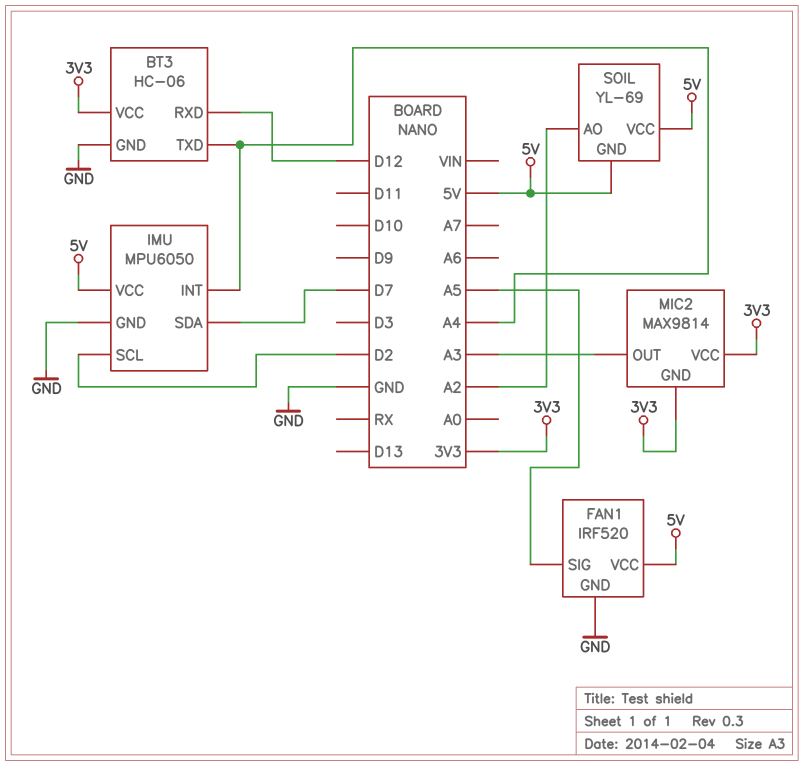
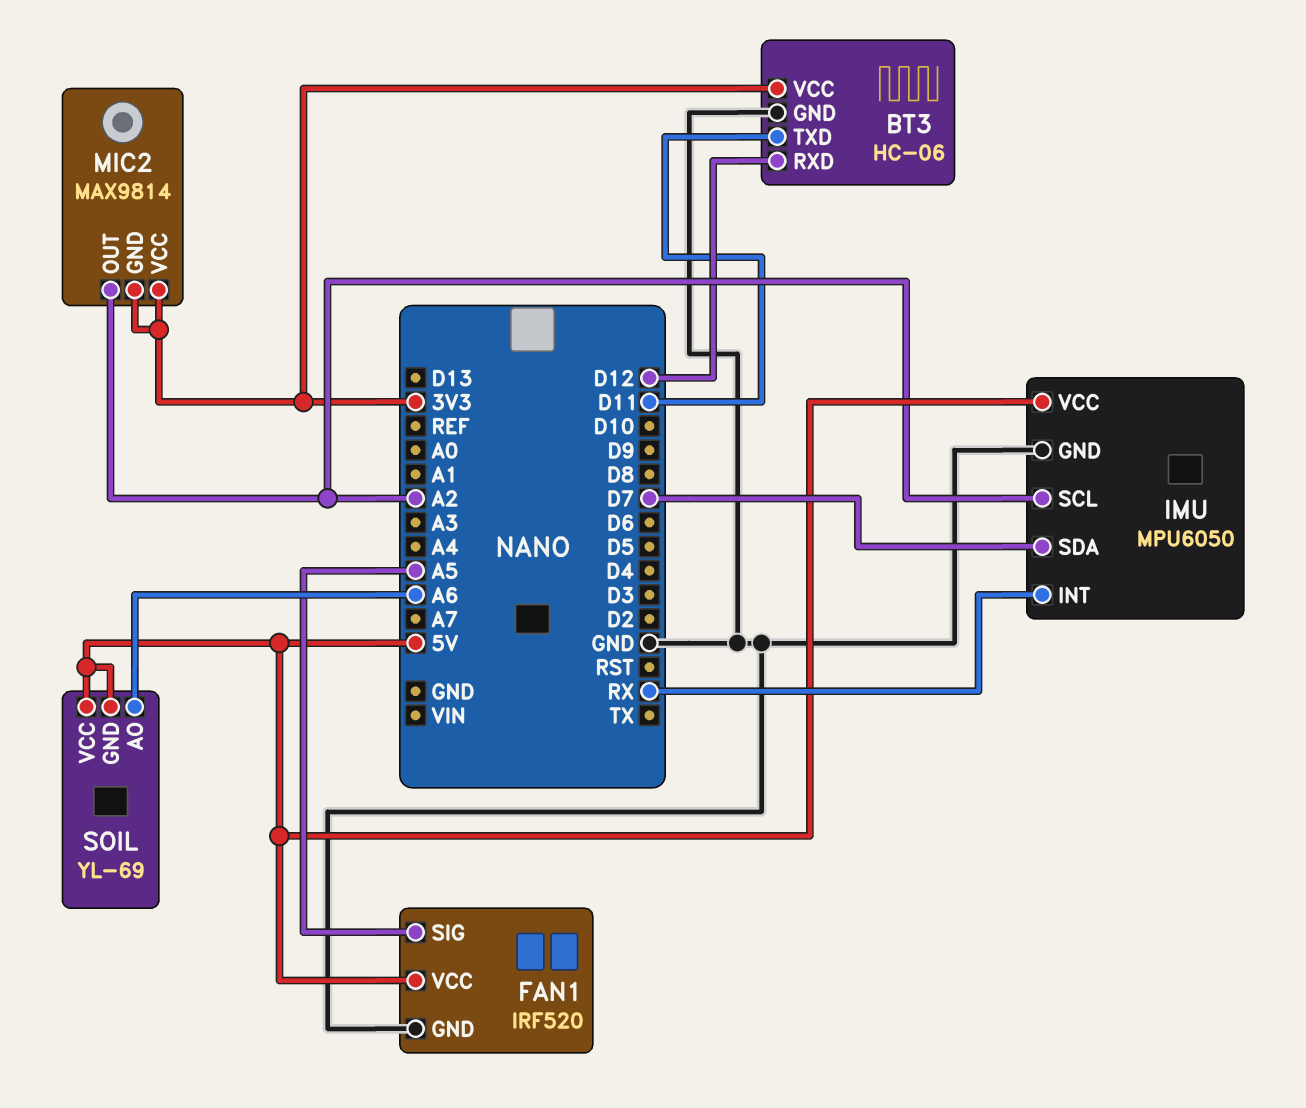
BT3 pin TXD: A4 -> D11
IMU pin INT: A4 -> RX
IMU pin SCL: D2 -> A2
MIC2 pin OUT: A3 -> A2
SOIL pin AO: A2 -> A6

